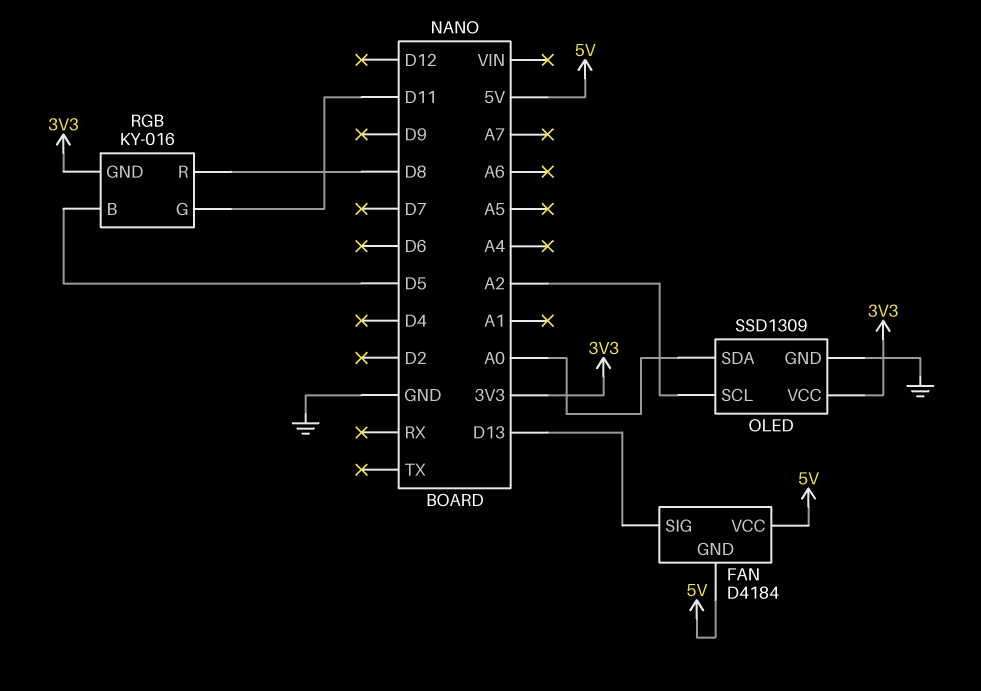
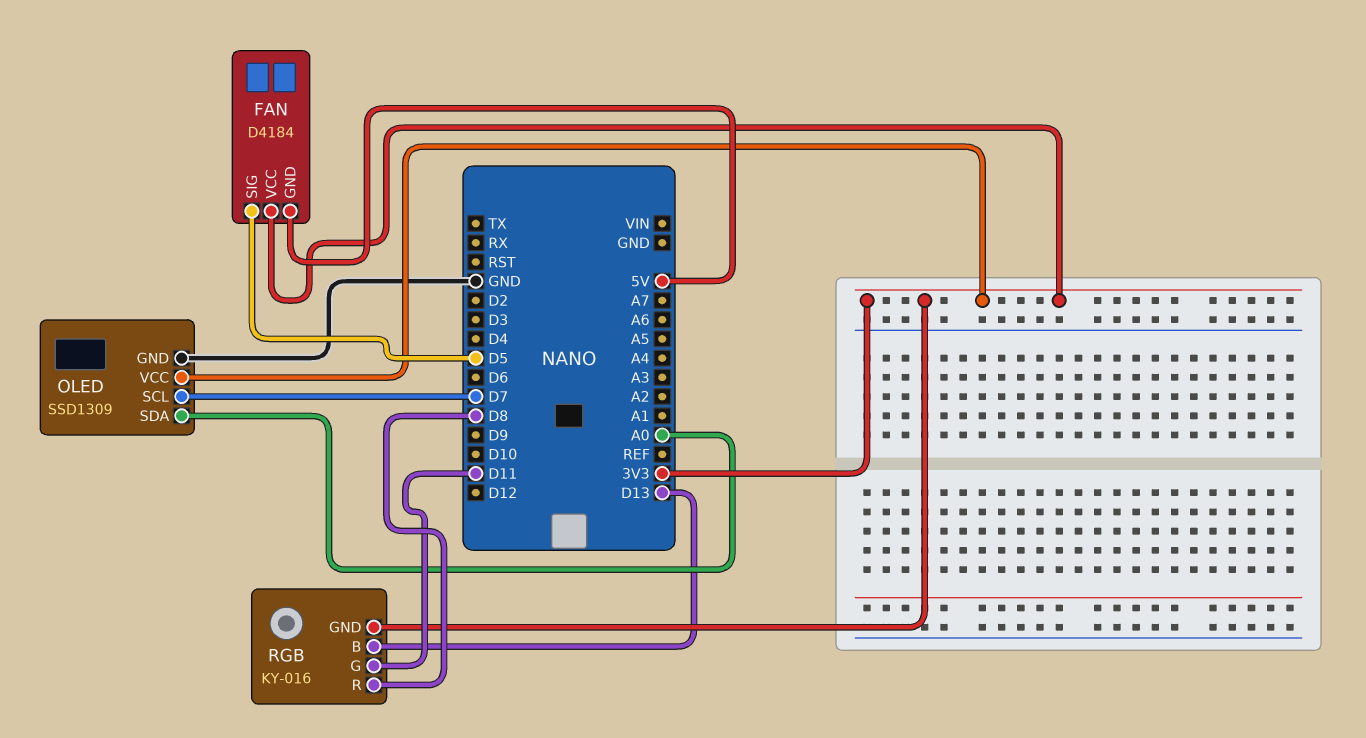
FAN pin SIG: D13 -> D5
FAN pin VCC: 5V -> 3V3
OLED pin SCL: A2 -> D7
RGB pin B: D5 -> D13

